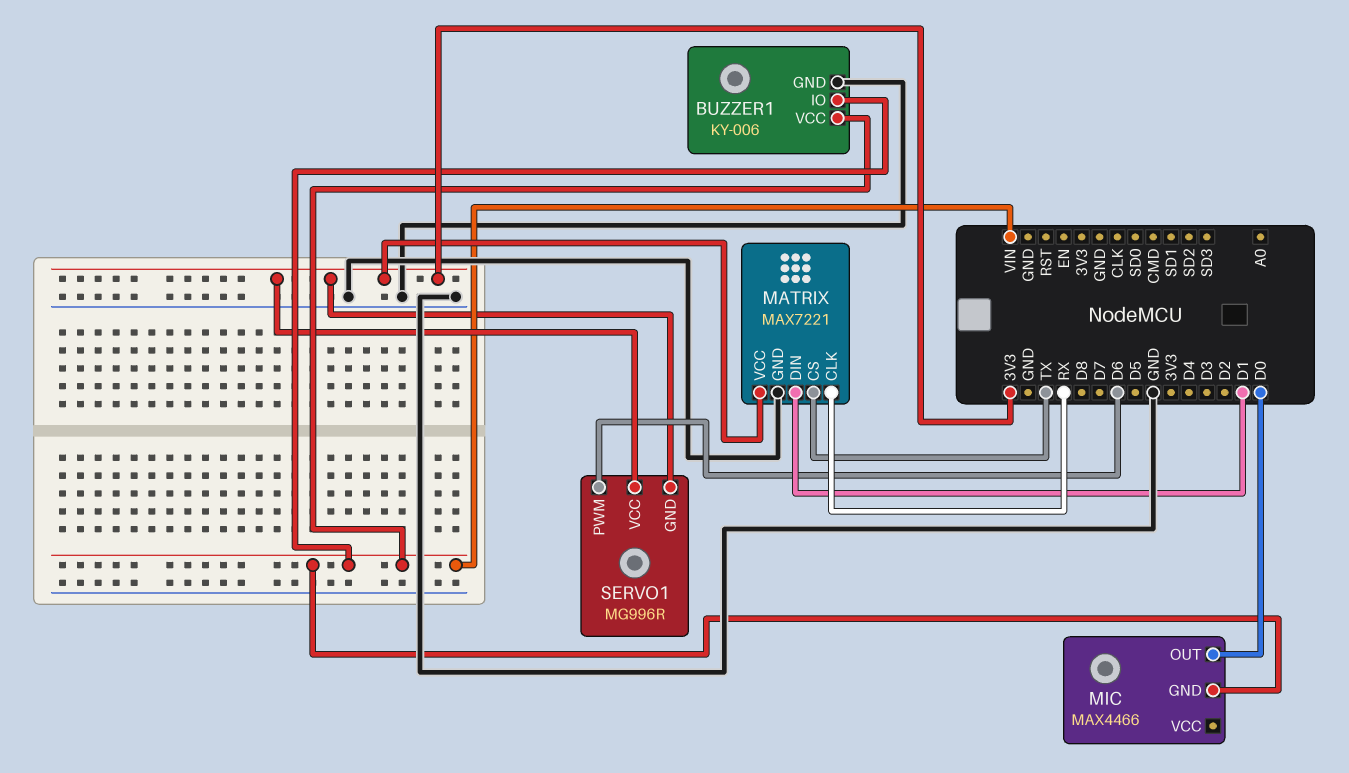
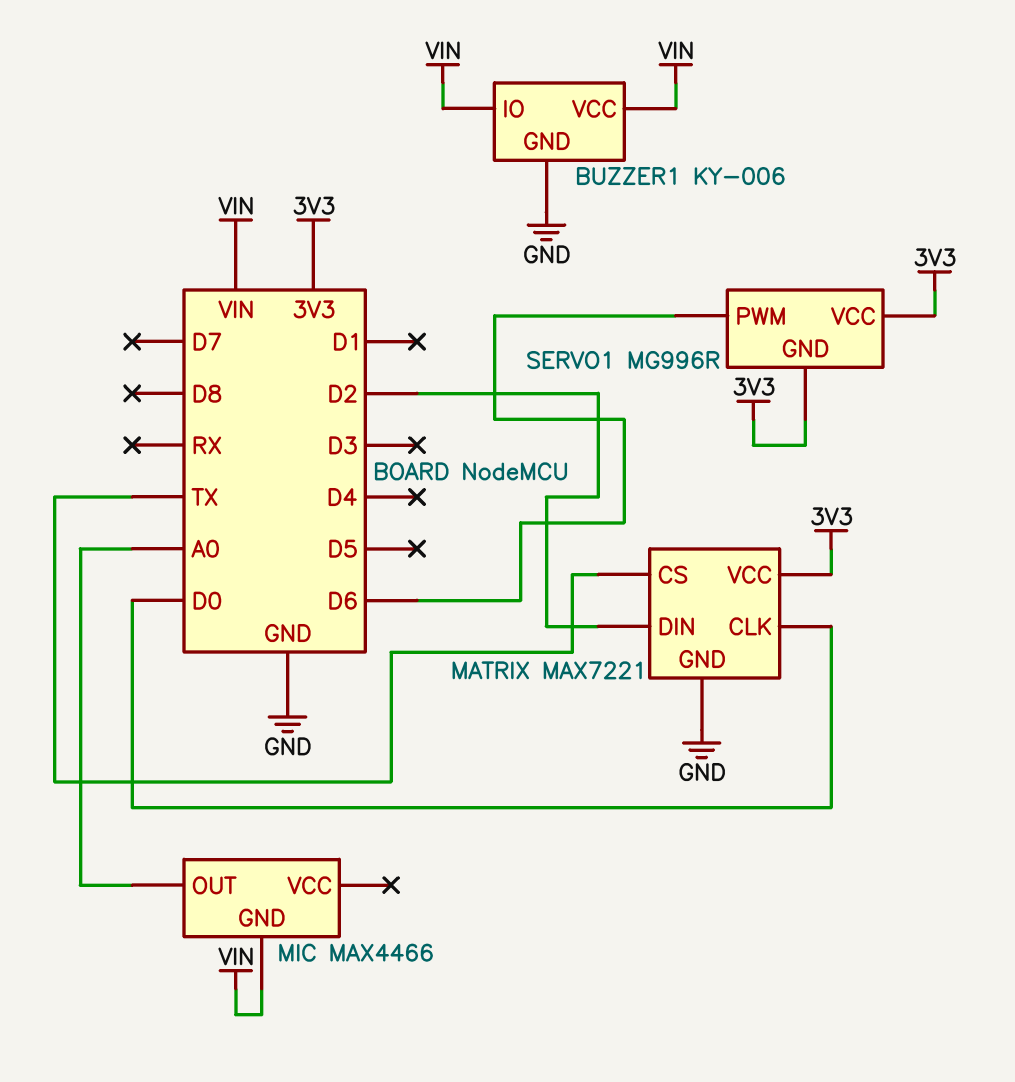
MATRIX pin CLK: RX -> D0
MATRIX pin DIN: D1 -> D2
MIC pin OUT: D0 -> A0

